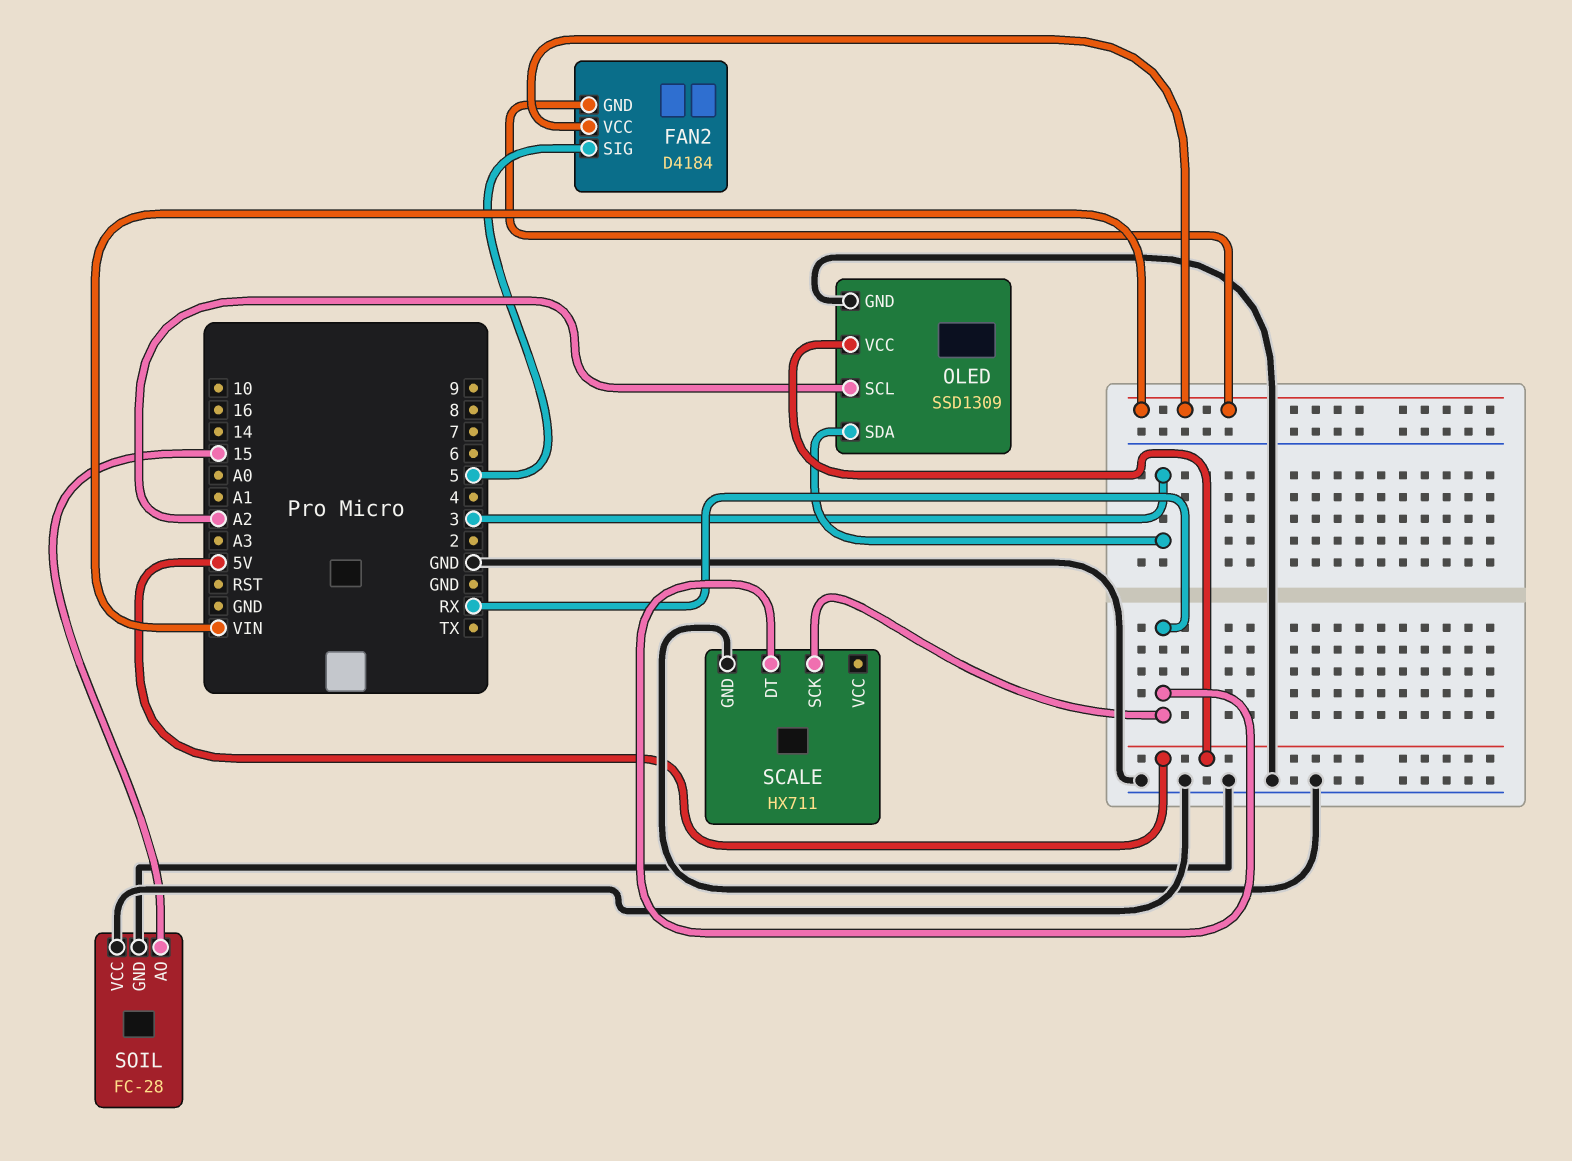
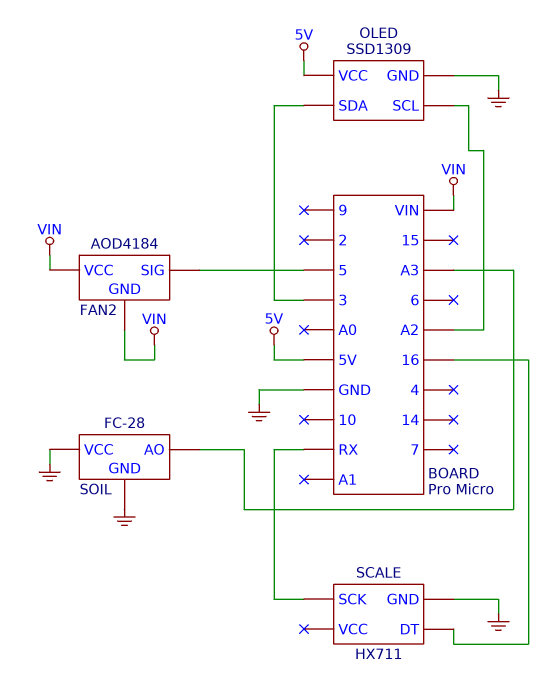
FAN2: D4184 -> AOD4184
SCALE pin DT: RX -> 16
SOIL pin AO: 15 -> A3

